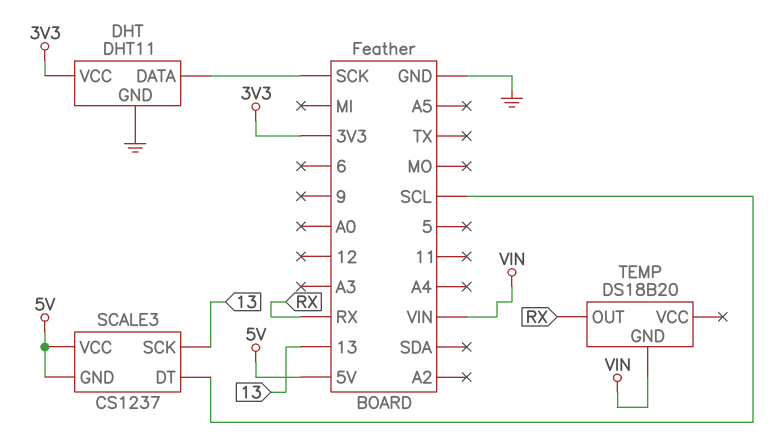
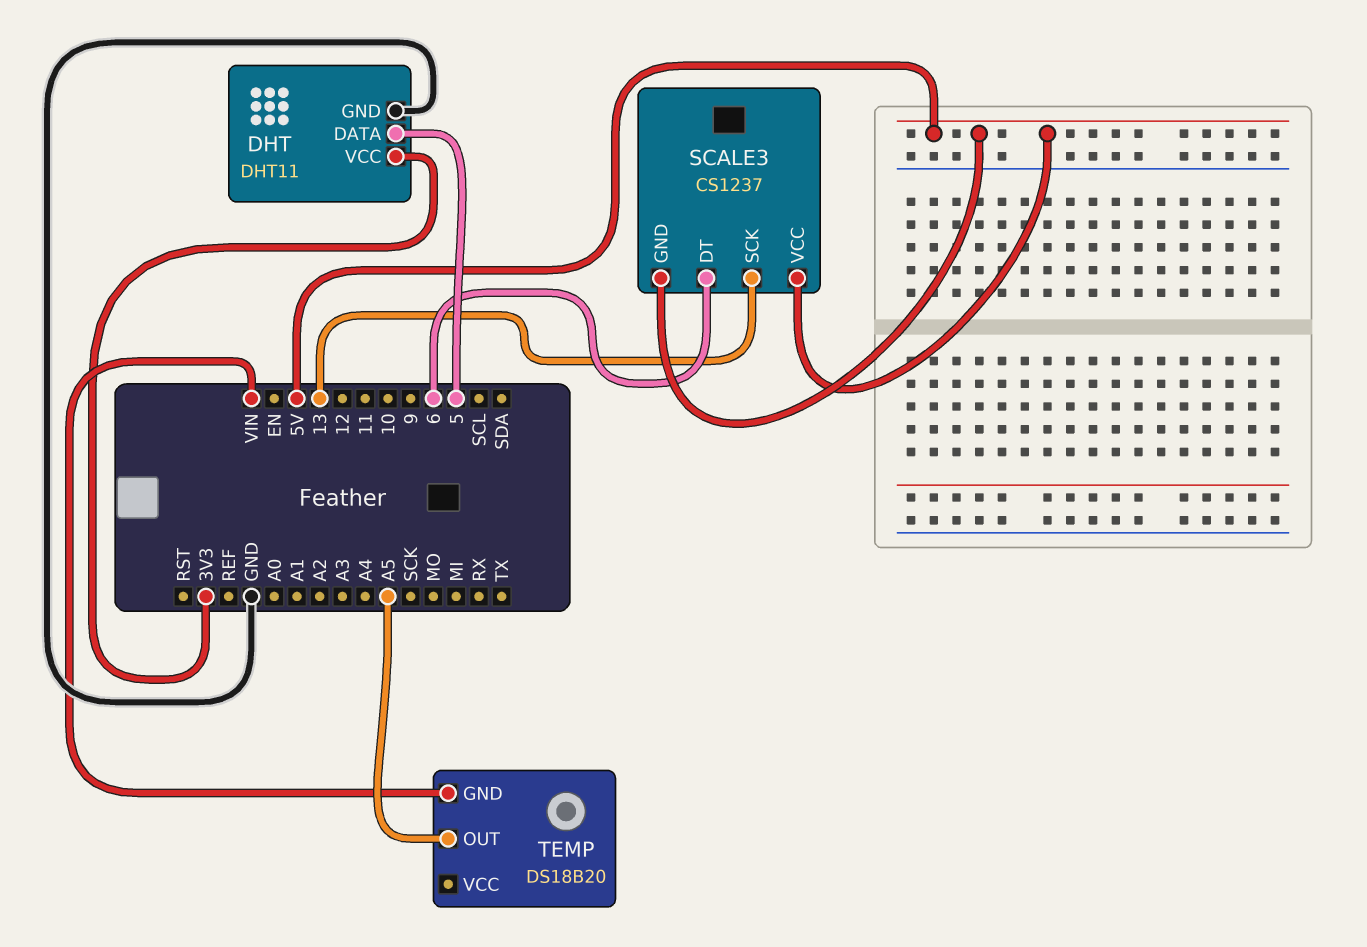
DHT pin DATA: SCK -> 5
SCALE3 pin DT: SCL -> 6
TEMP pin OUT: RX -> A5

